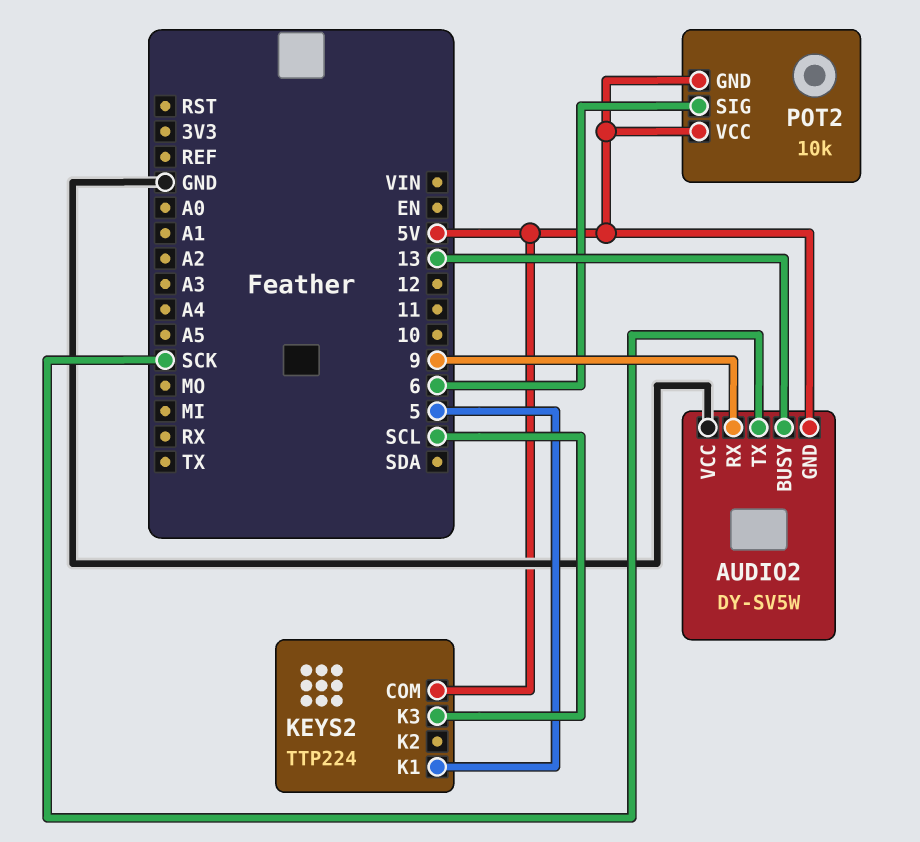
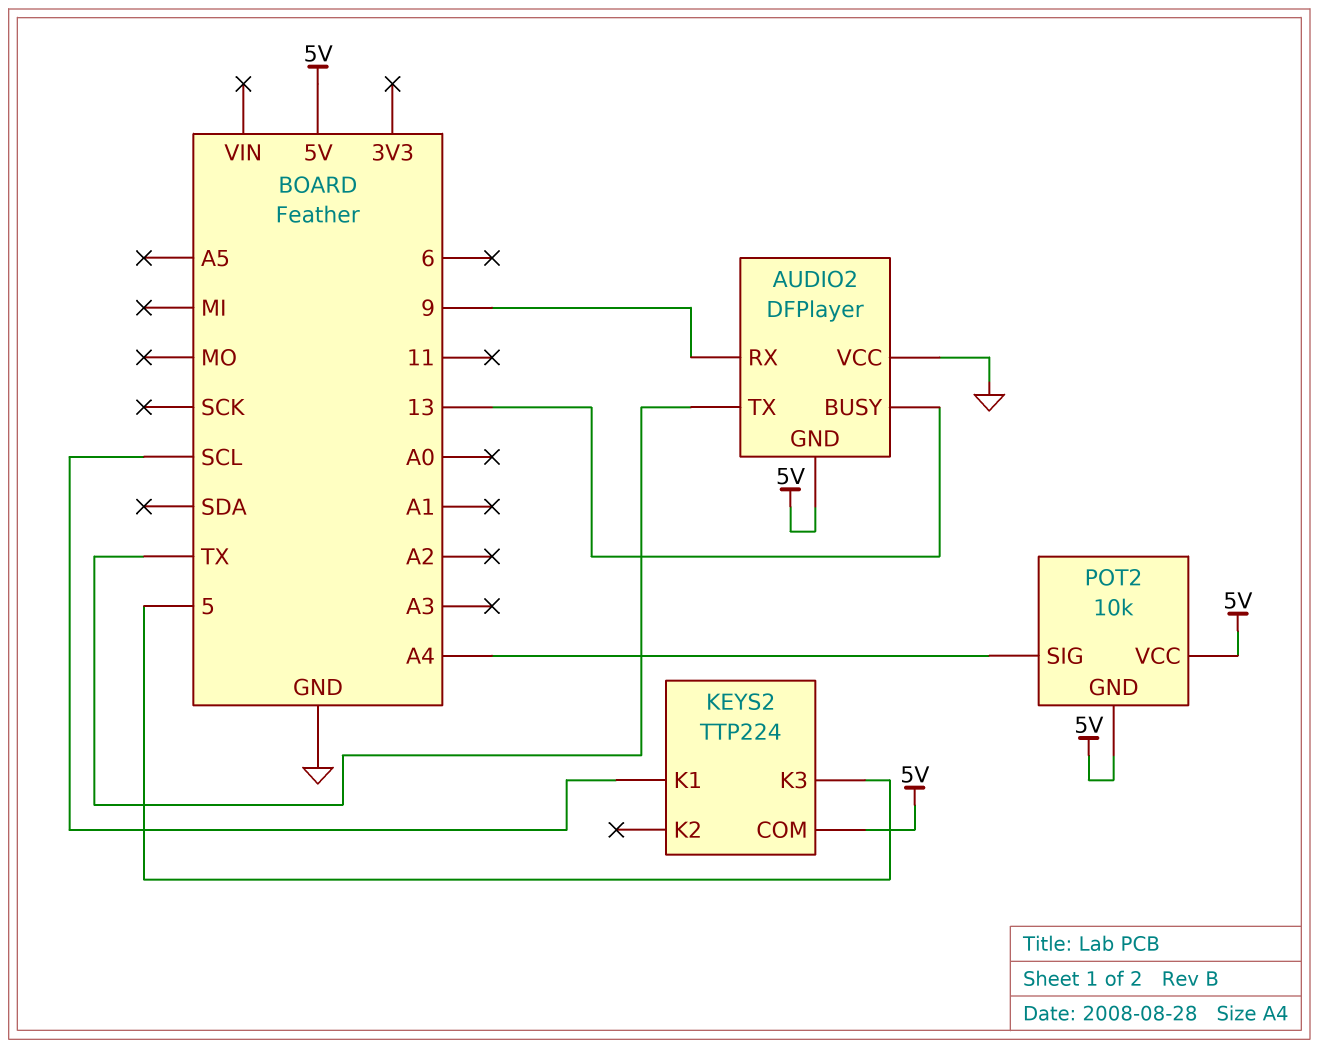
AUDIO2: DY-SV5W -> DFPlayer
AUDIO2 pin TX: SCK -> TX
KEYS2 pin K1: 5 -> SCL
KEYS2 pin K3: SCL -> 5
POT2 pin SIG: 6 -> A4

